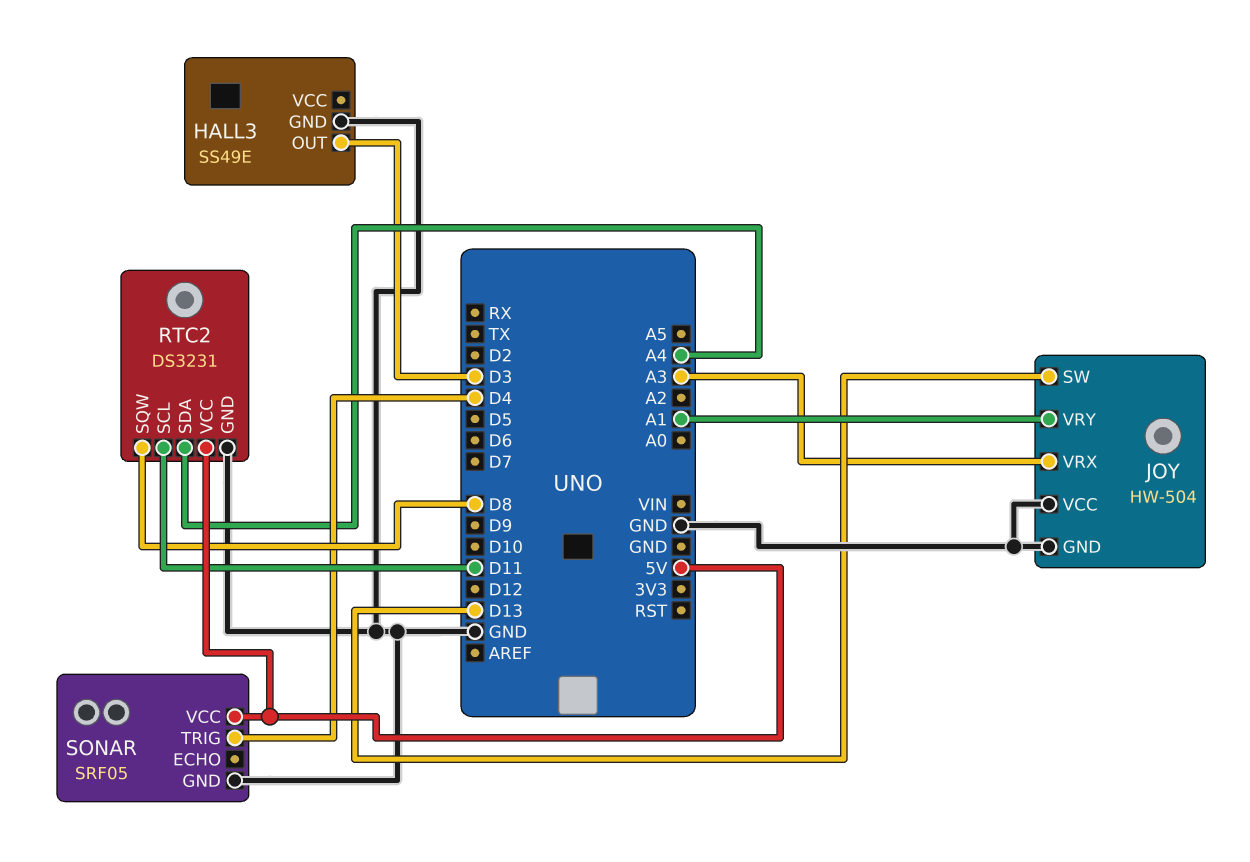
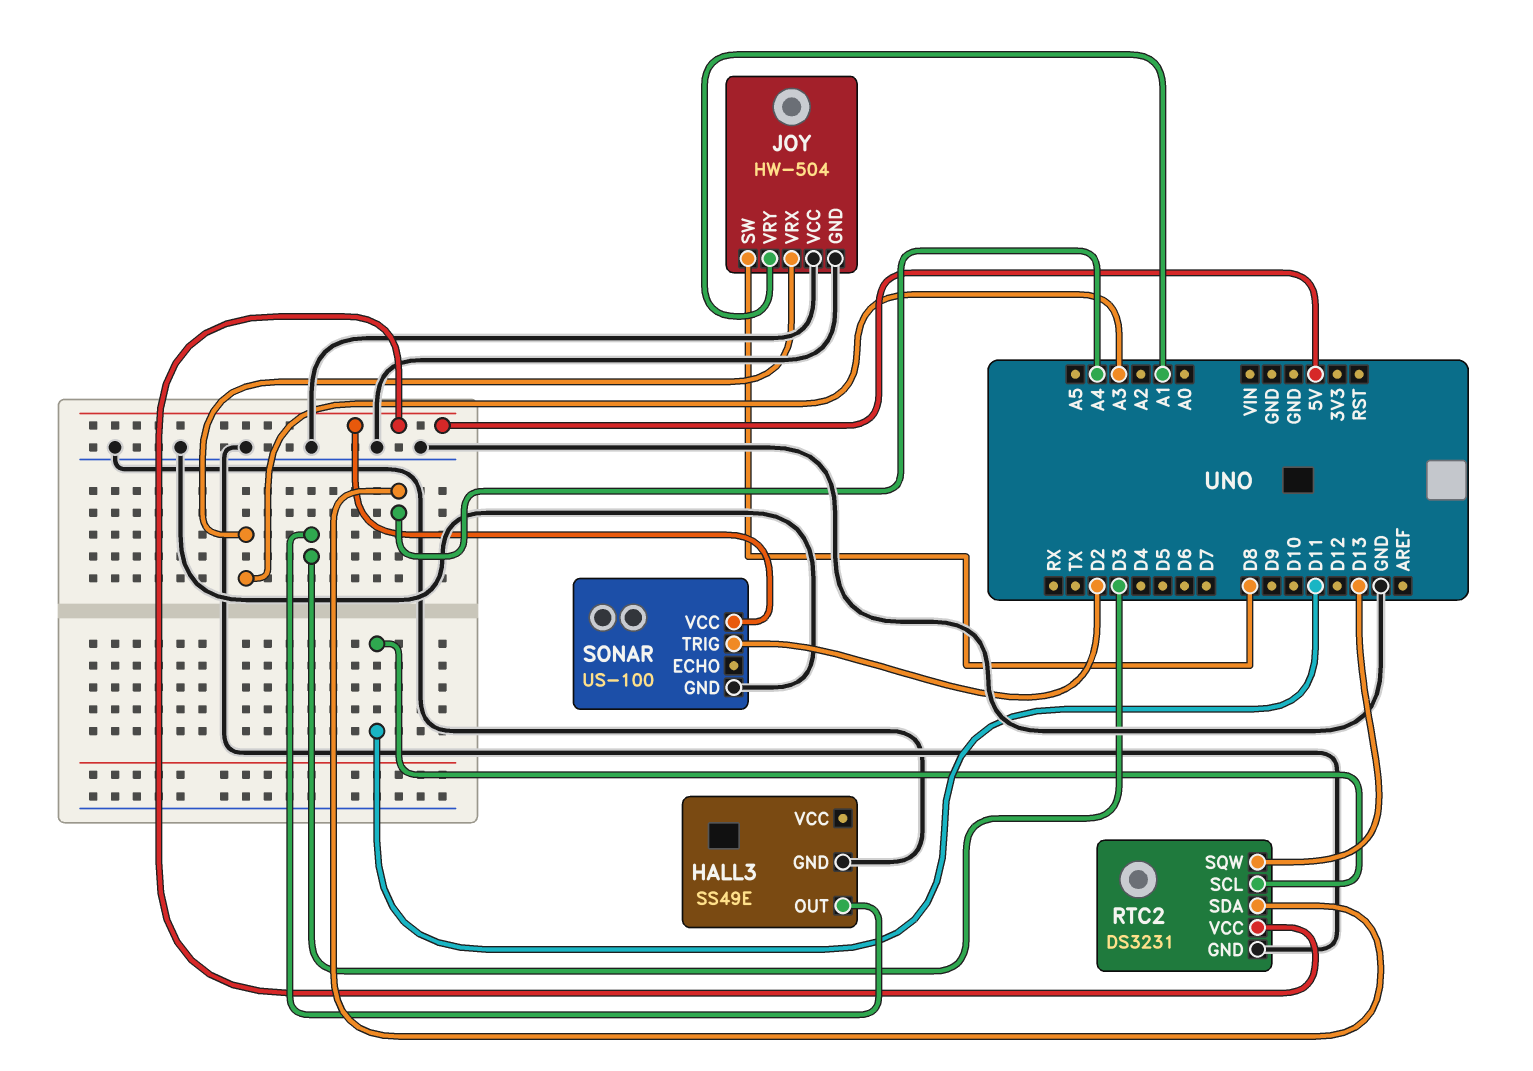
JOY pin SW: D13 -> D8
RTC2 pin SQW: D8 -> D13
SONAR: SRF05 -> US-100
SONAR pin TRIG: D4 -> D2

